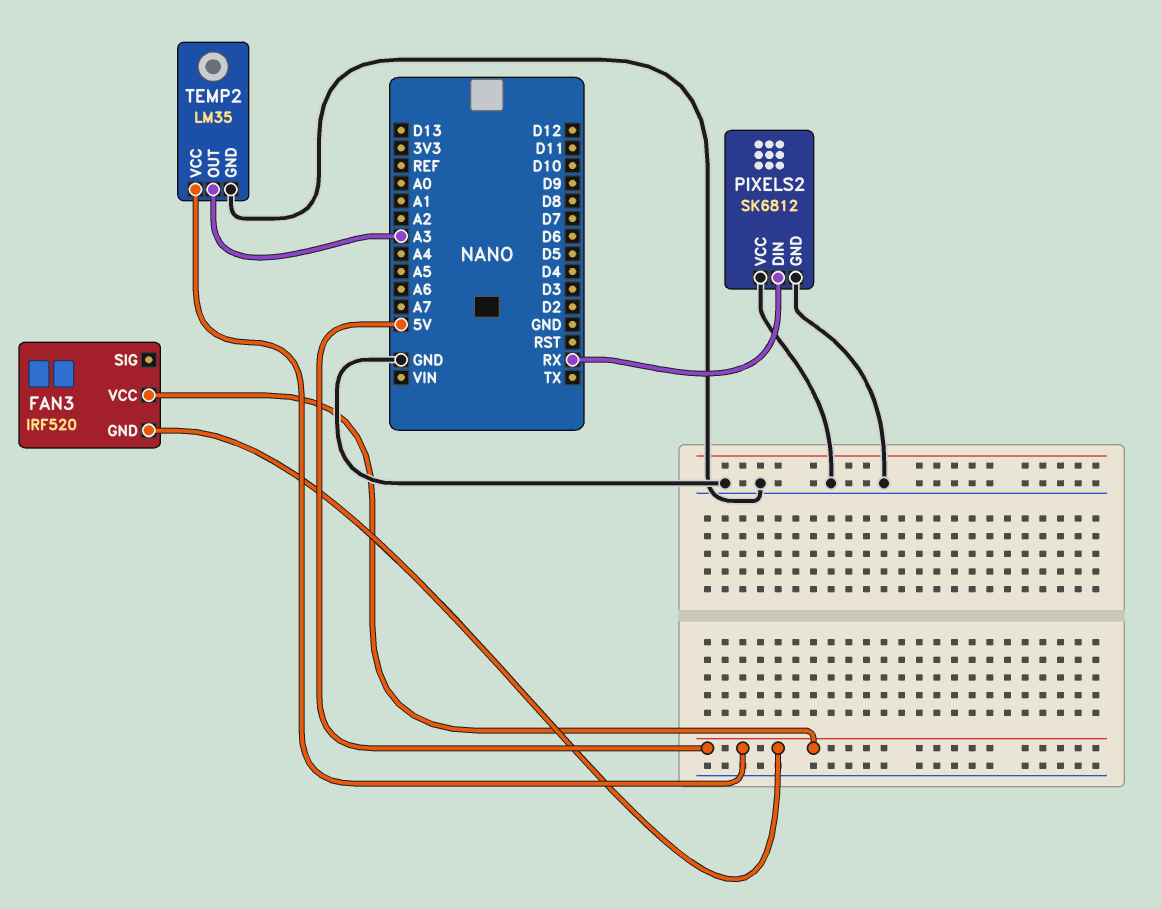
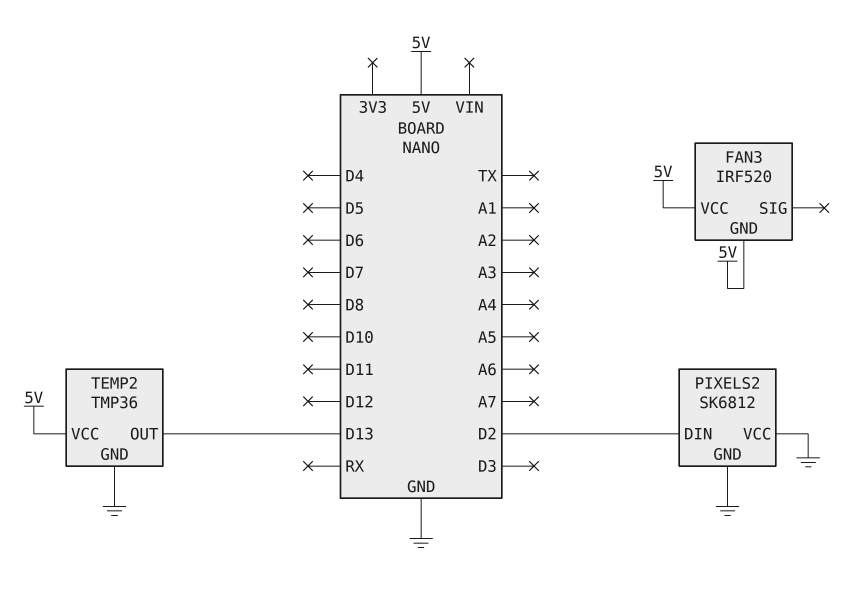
PIXELS2 pin DIN: RX -> D2
TEMP2: LM35 -> TMP36
TEMP2 pin OUT: A3 -> D13

